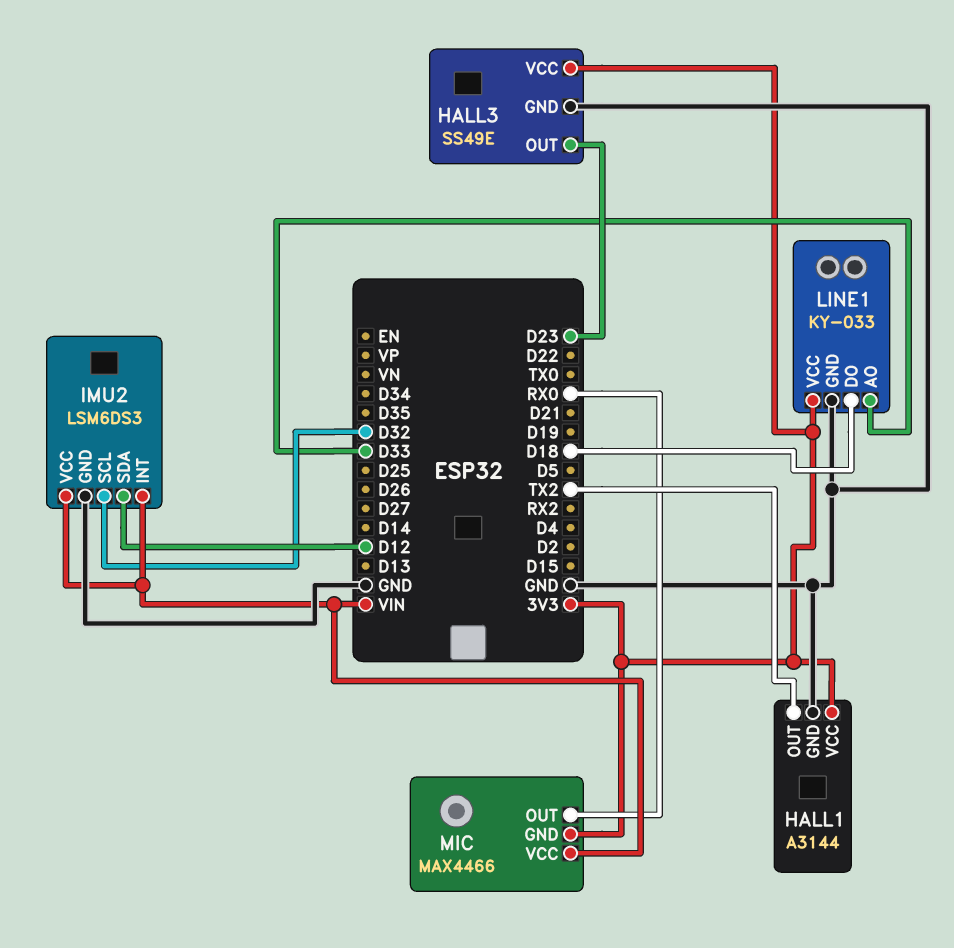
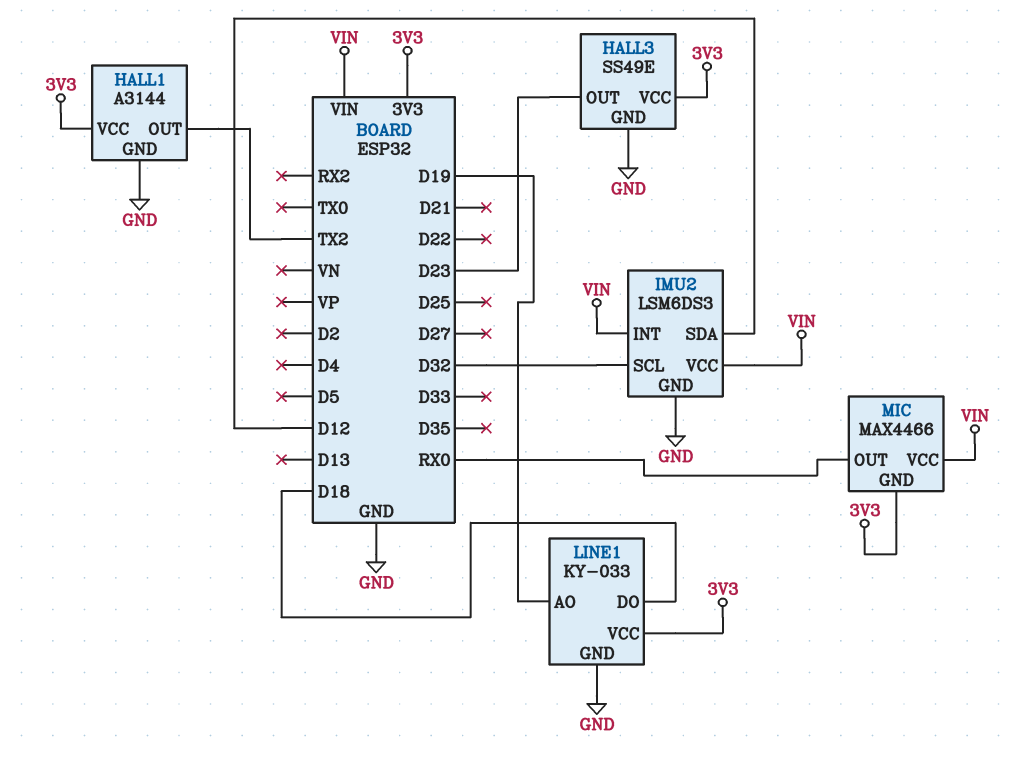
LINE1 pin AO: D33 -> D19

